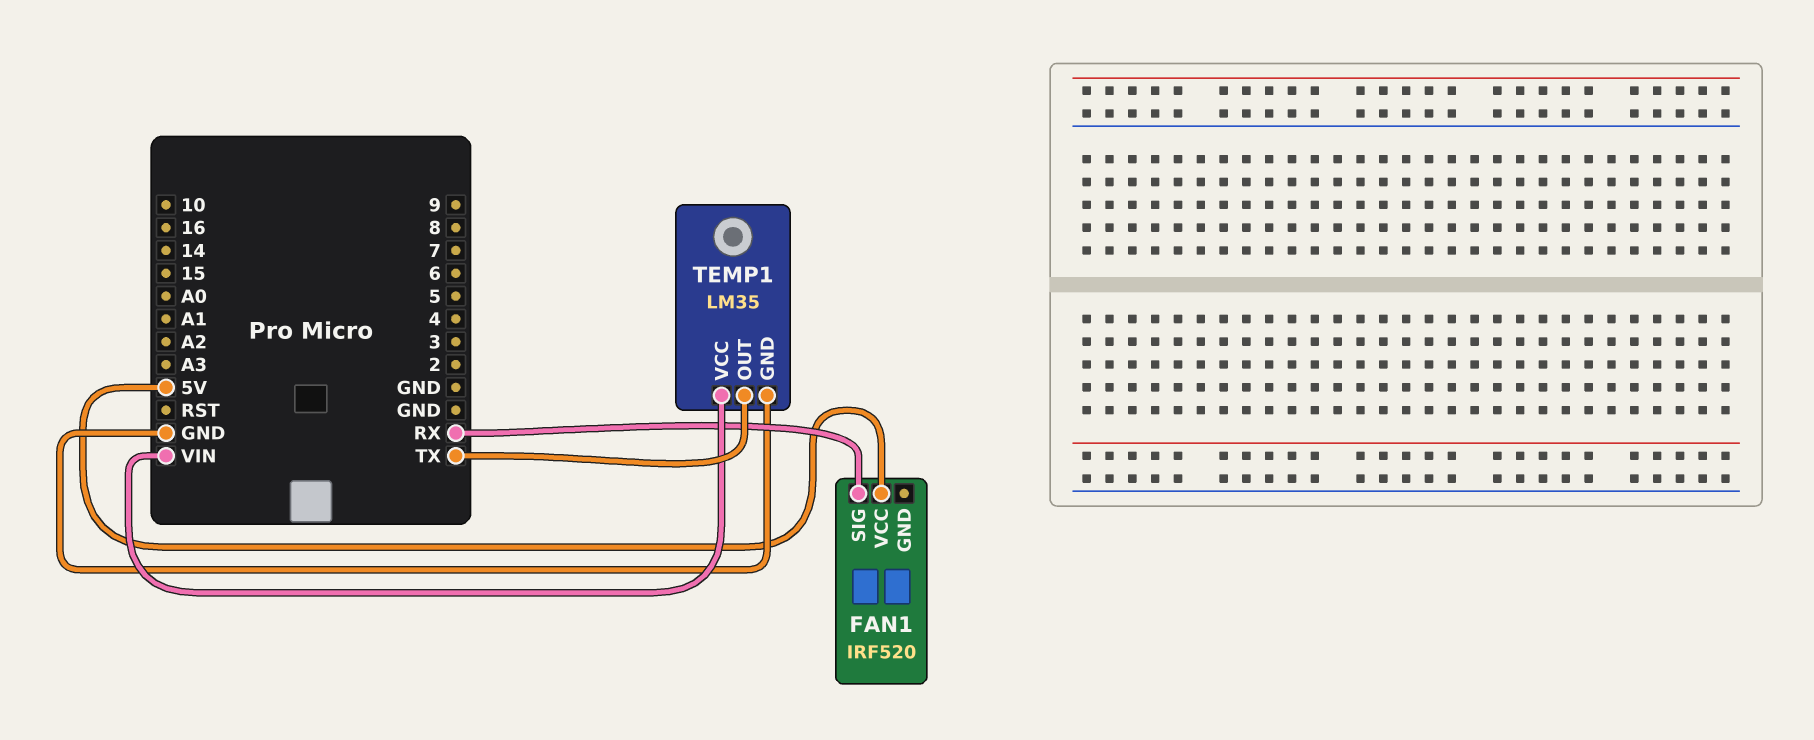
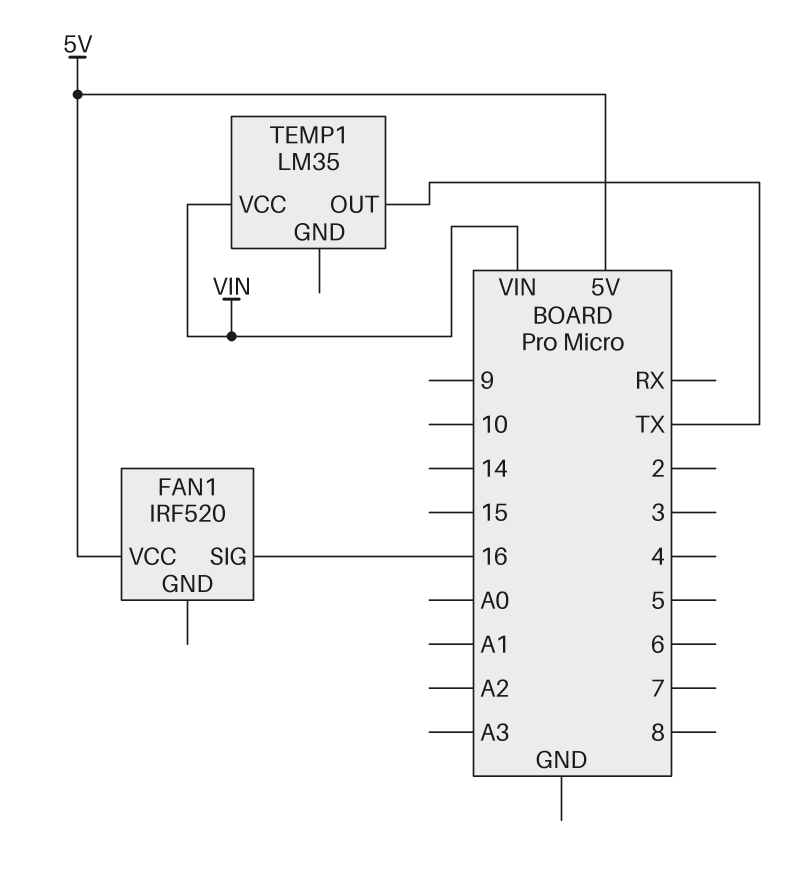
FAN1 pin SIG: RX -> 16
TEMP1 pin GND: GND -> none

